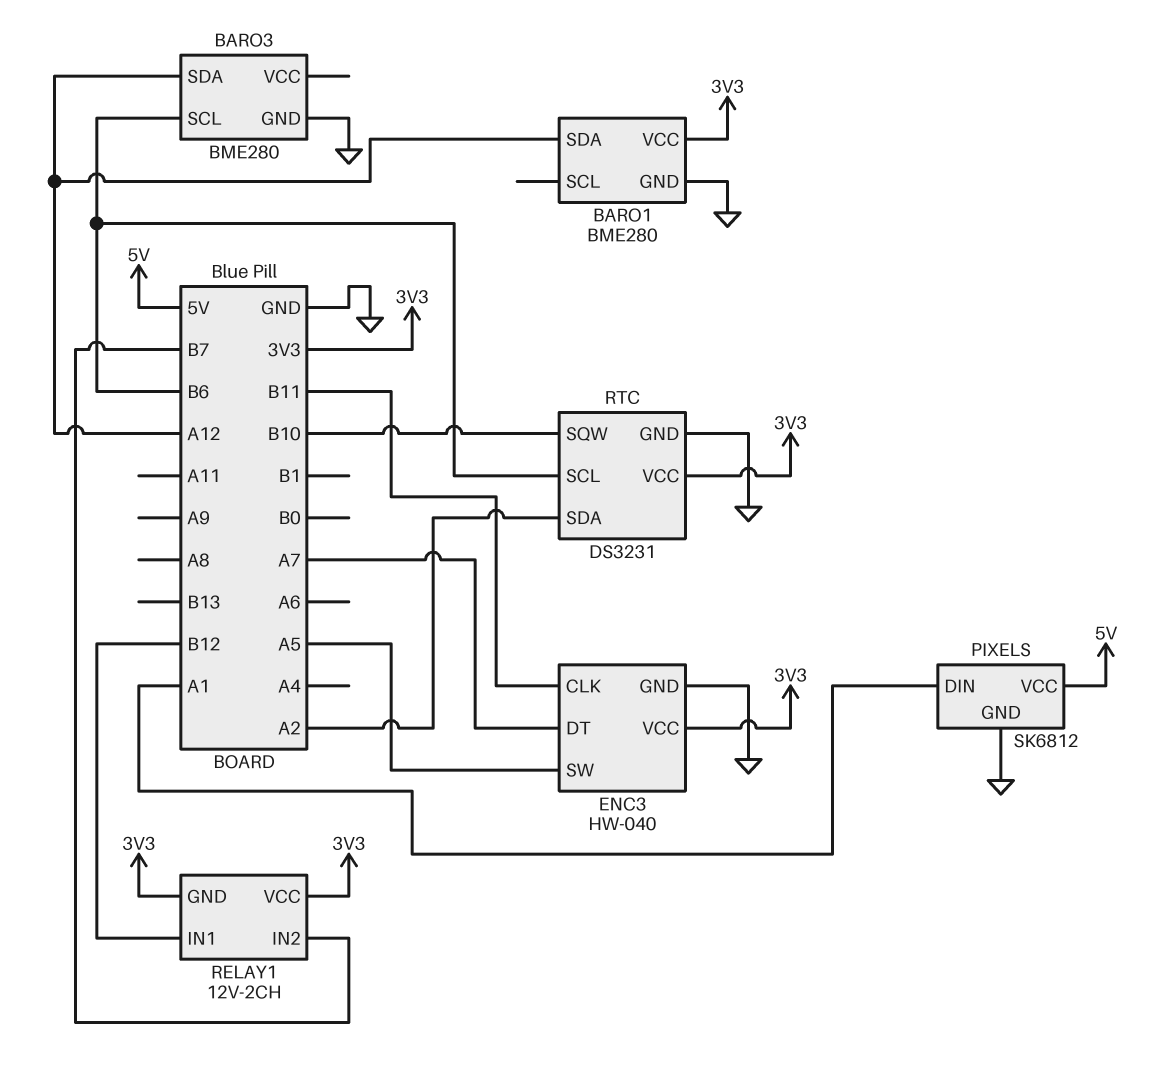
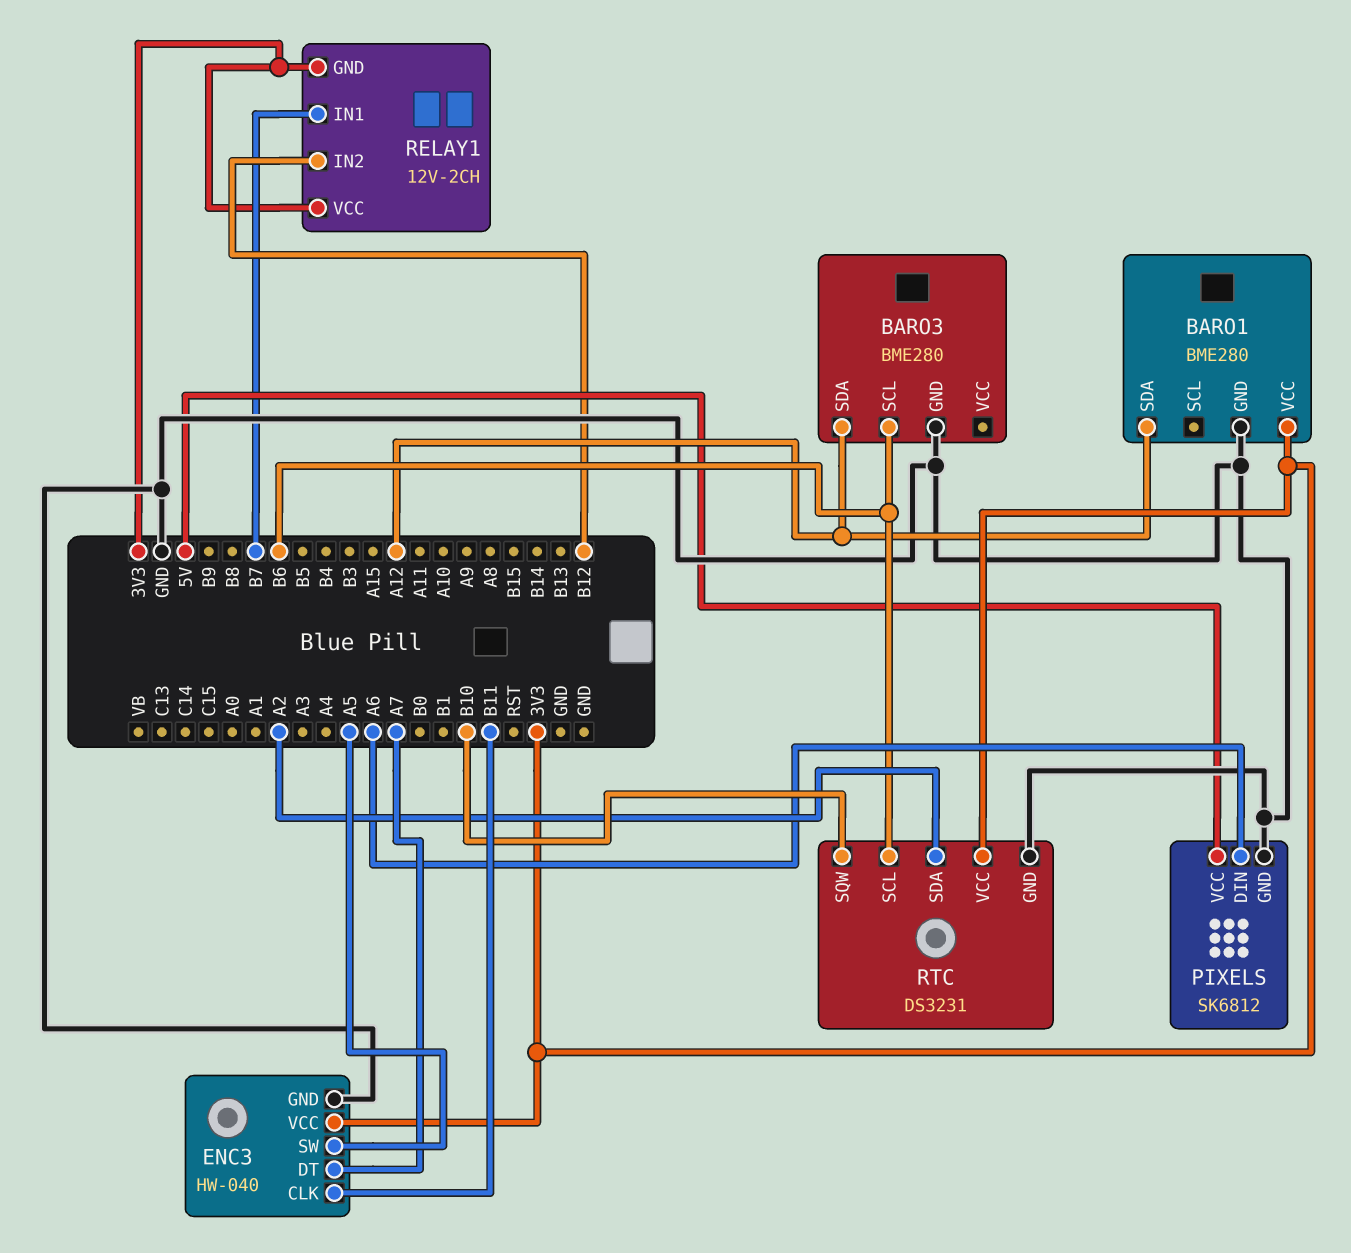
PIXELS pin DIN: A1 -> A6
RELAY1 pin IN1: B12 -> B7
RELAY1 pin IN2: B7 -> B12

